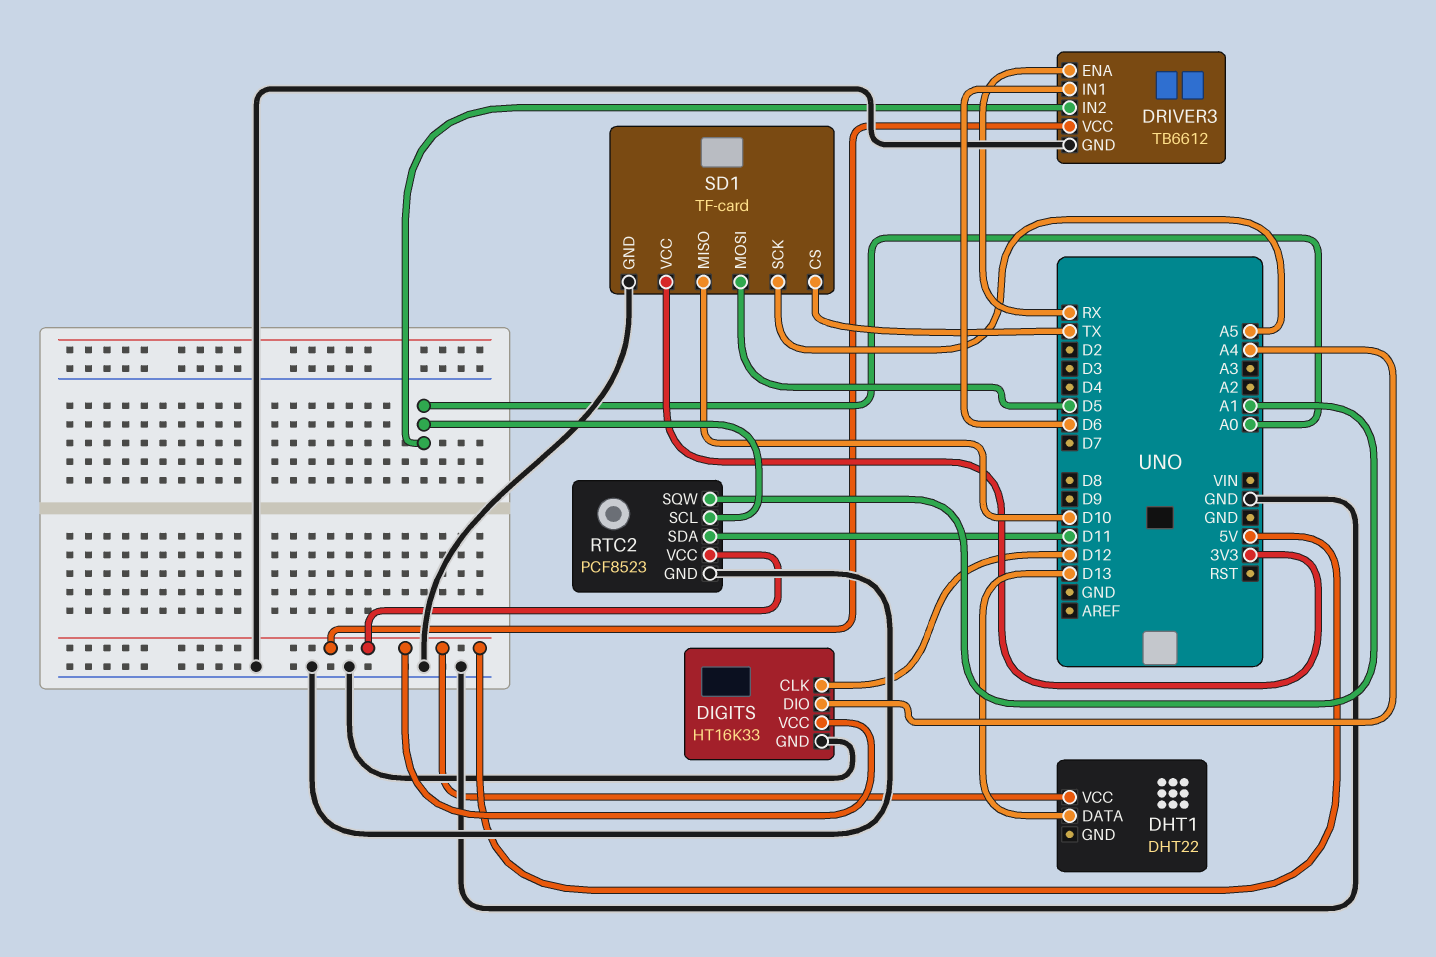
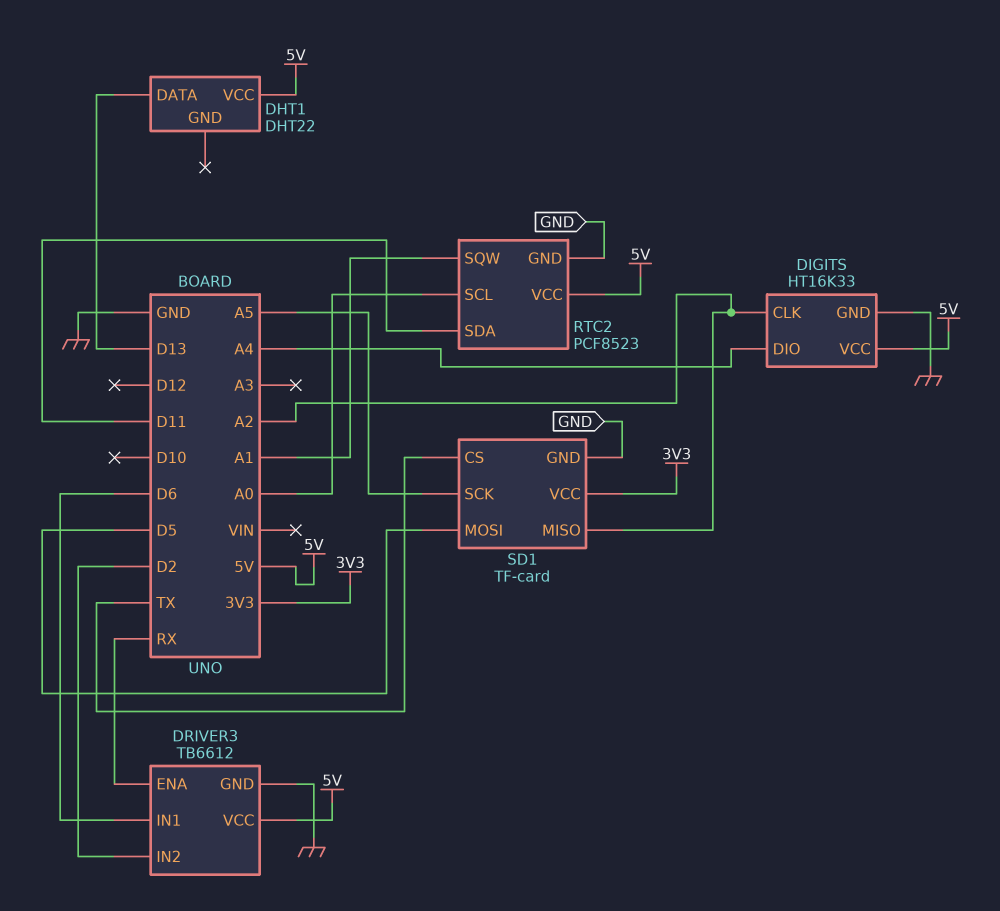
DIGITS pin CLK: D12 -> A2
DRIVER3 pin IN2: A0 -> D2
SD1 pin MISO: D10 -> A2

